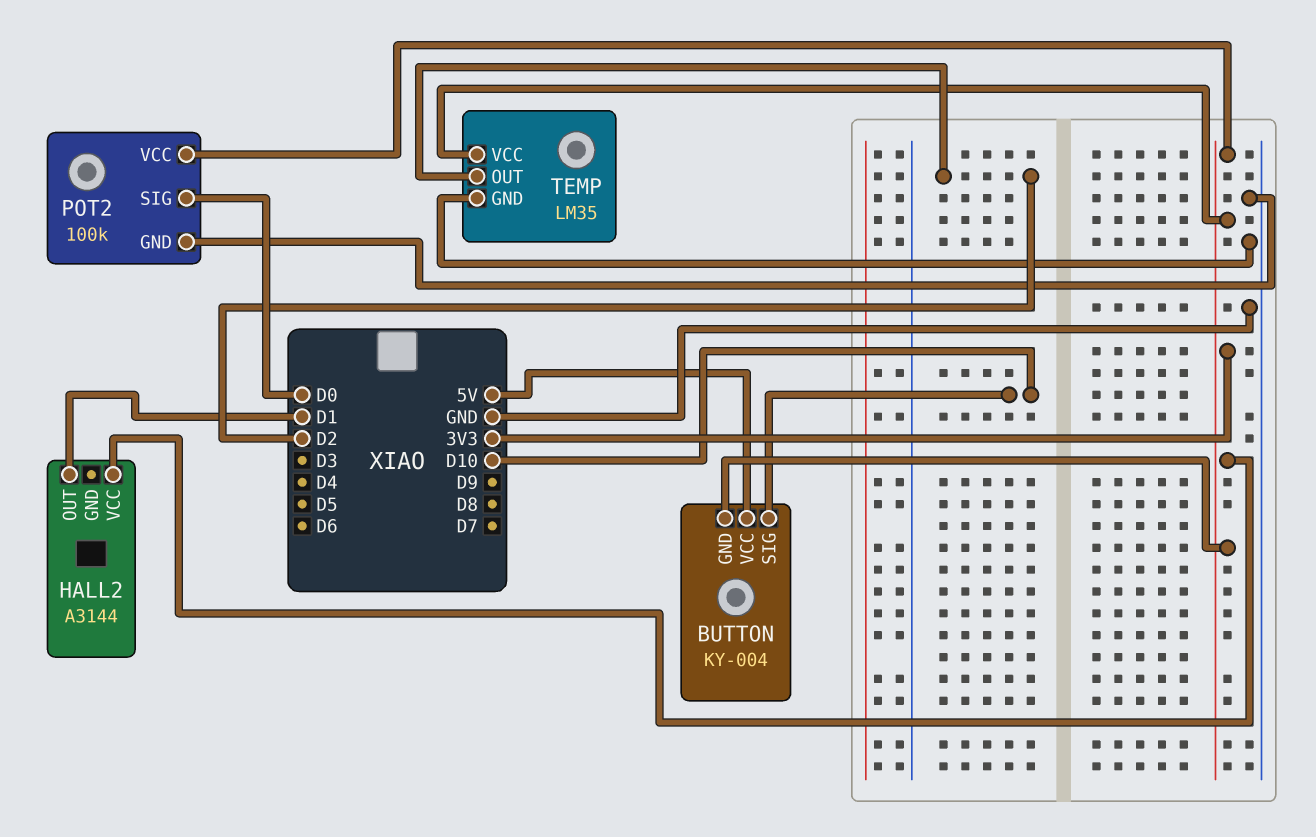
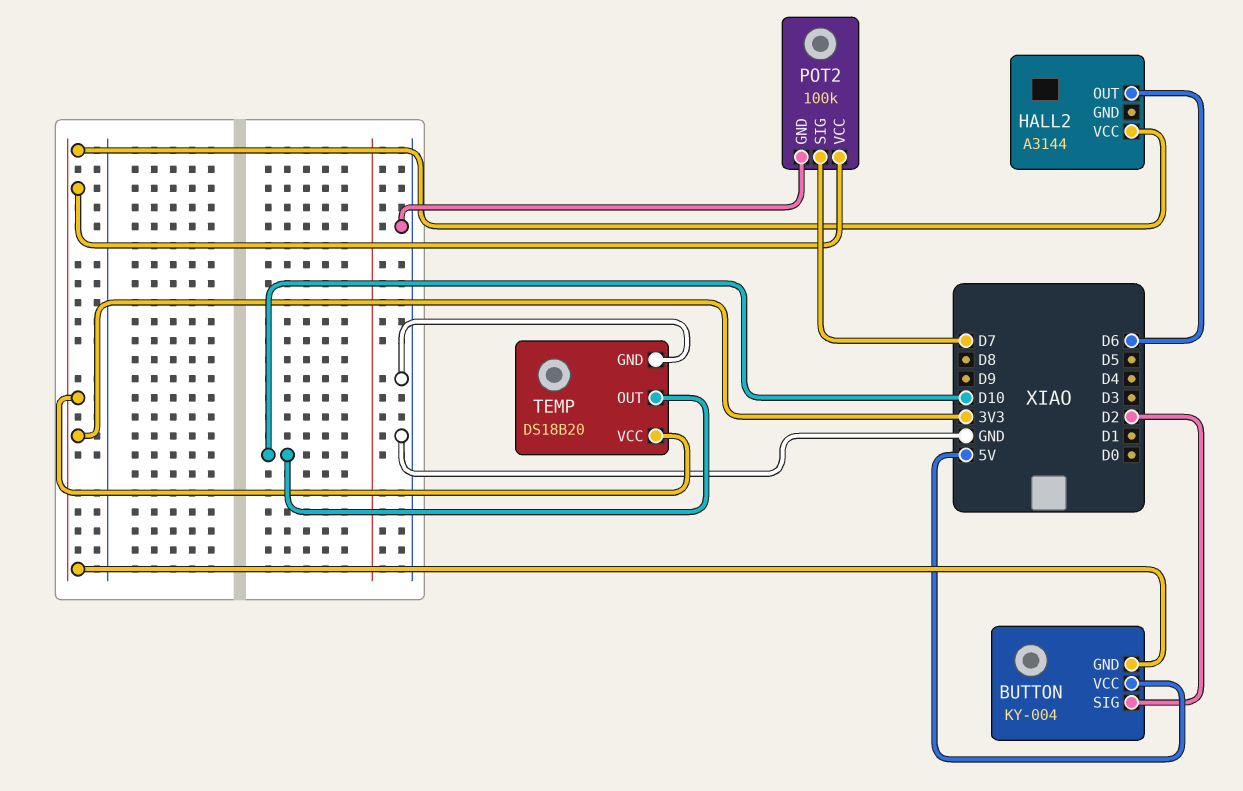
BUTTON pin SIG: D10 -> D2
HALL2 pin OUT: D1 -> D6
POT2 pin SIG: D0 -> D7
TEMP: LM35 -> DS18B20
TEMP pin OUT: D2 -> D10

